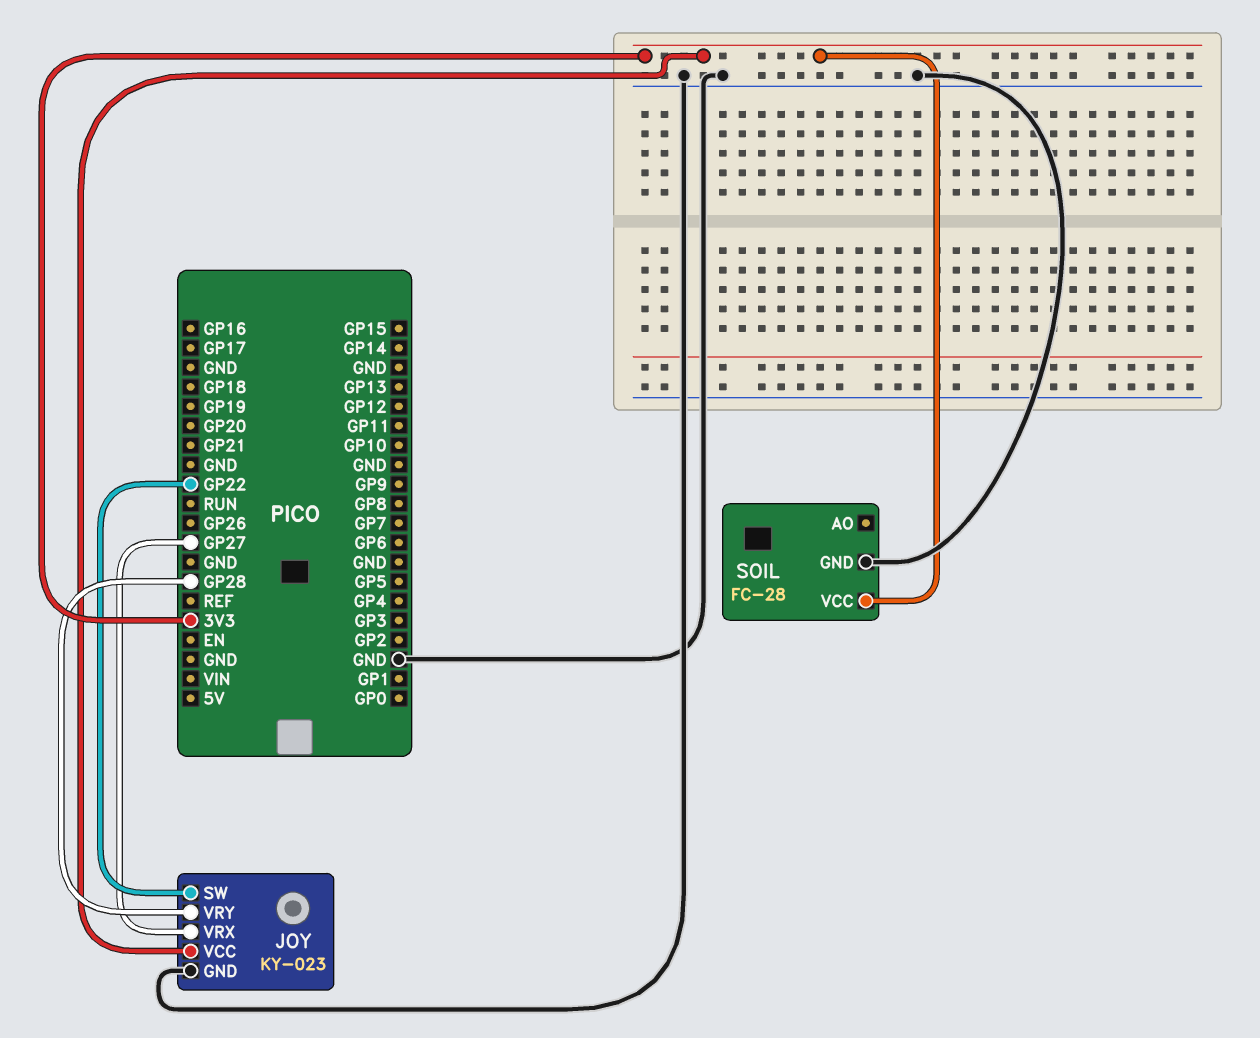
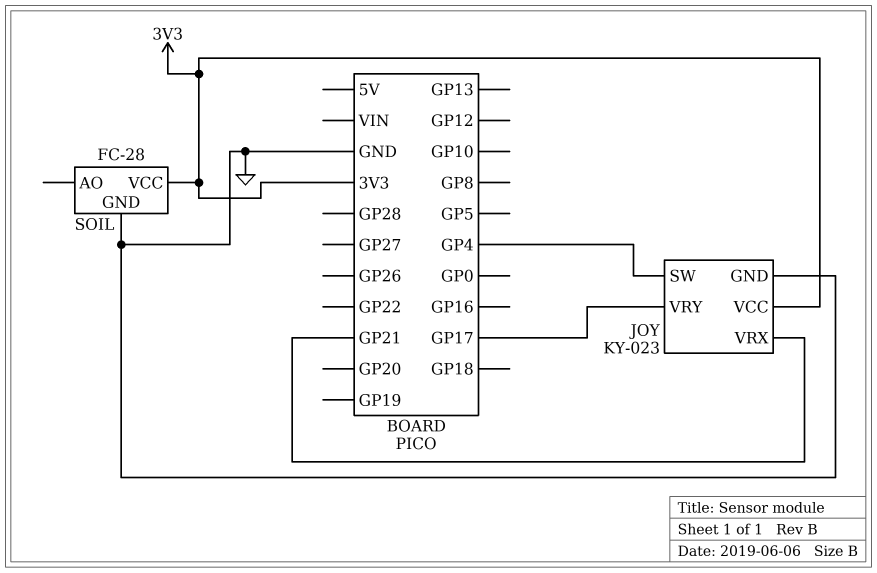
JOY pin SW: GP22 -> GP4
JOY pin VRX: GP27 -> GP21
JOY pin VRY: GP28 -> GP17

